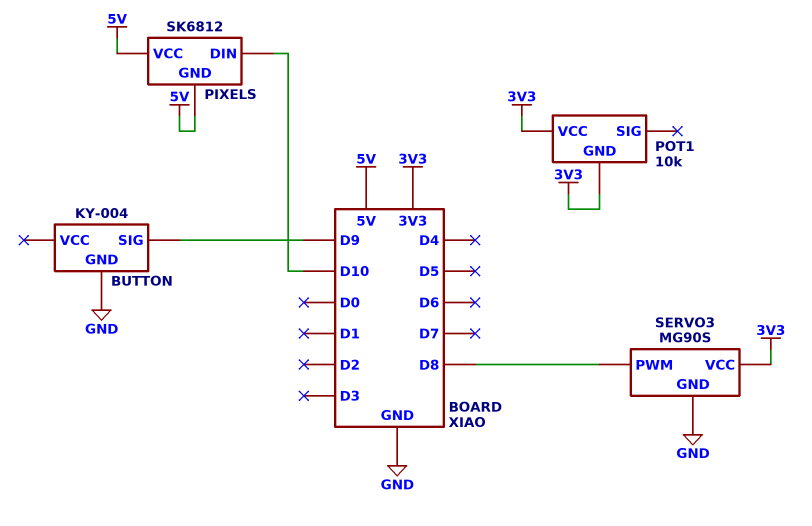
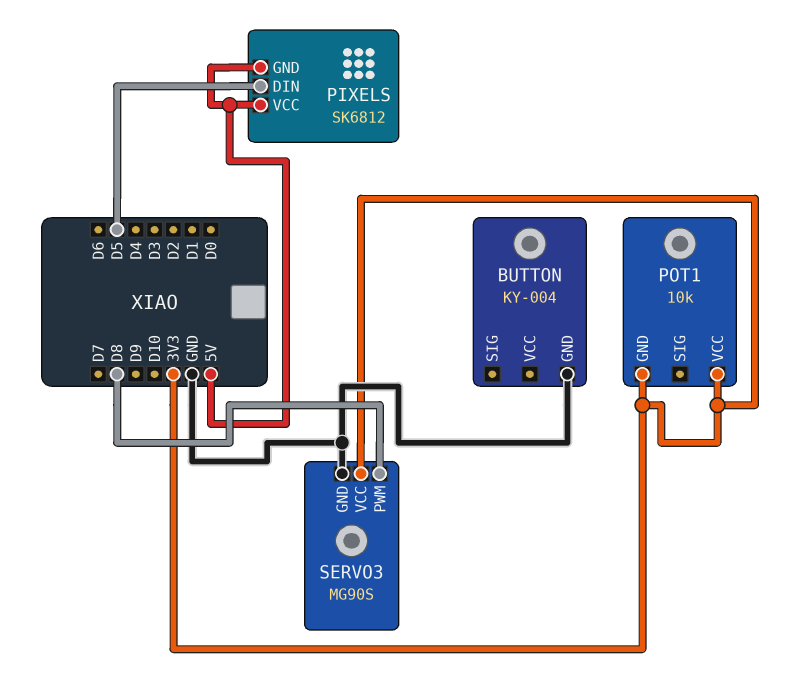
BUTTON pin SIG: D9 -> none
PIXELS pin DIN: D10 -> D5

